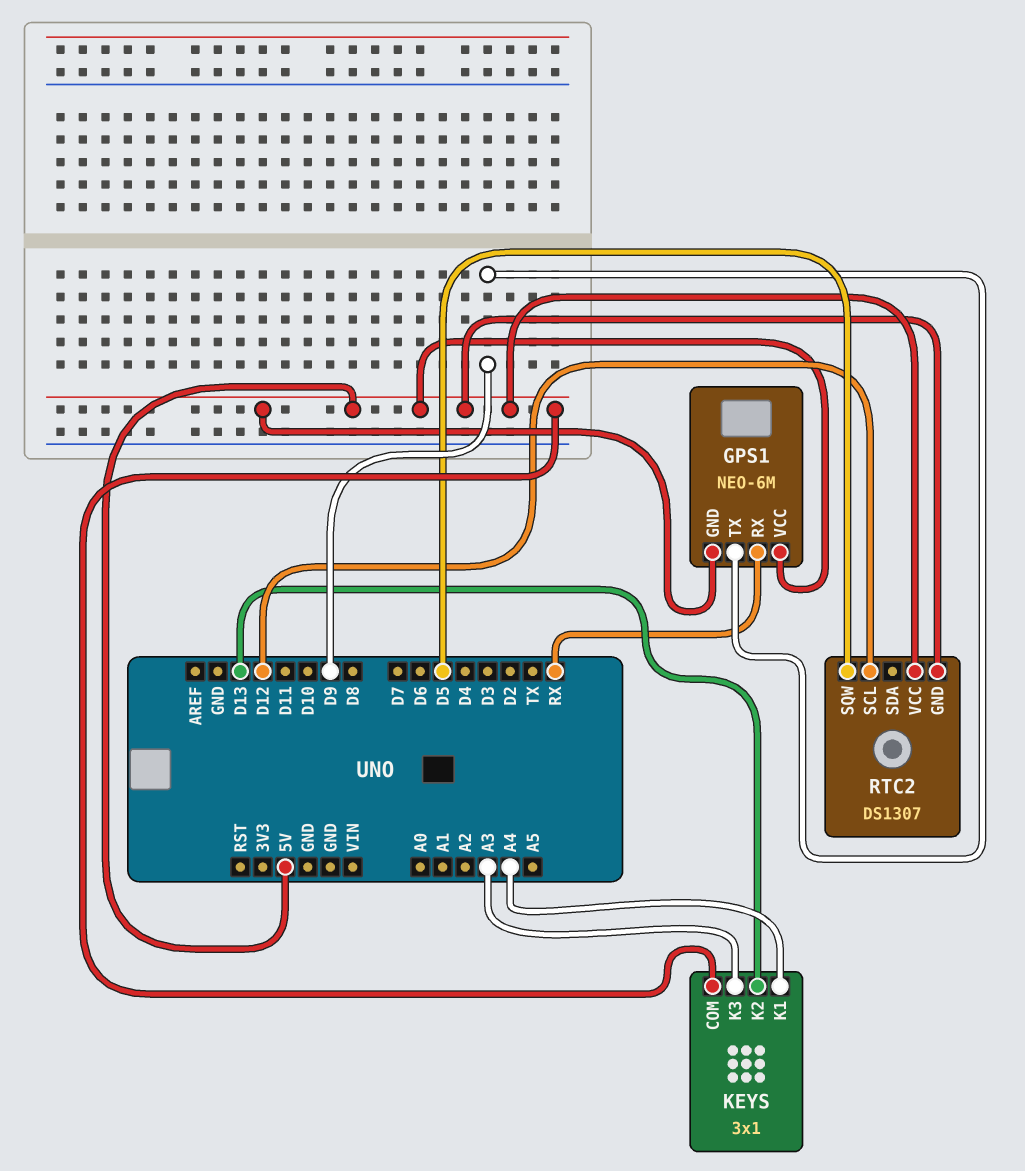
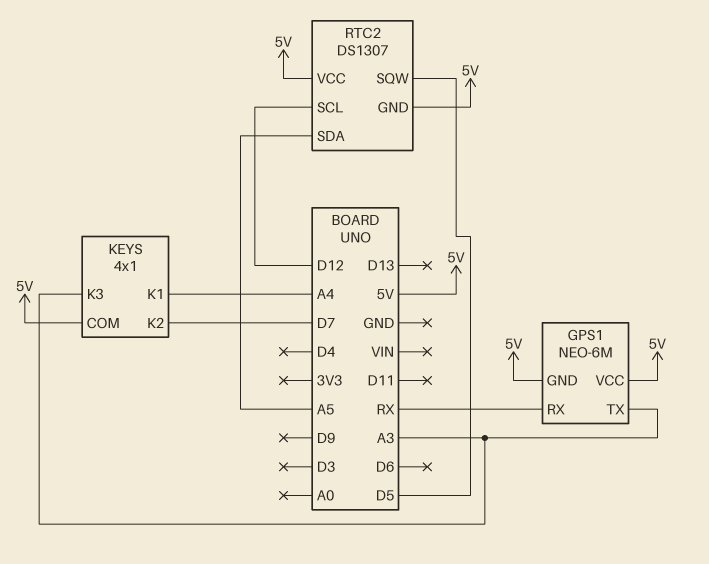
GPS1 pin TX: D9 -> A3
KEYS: 3x1 -> 4x1
KEYS pin K2: D13 -> D7
RTC2 pin SDA: none -> A5

